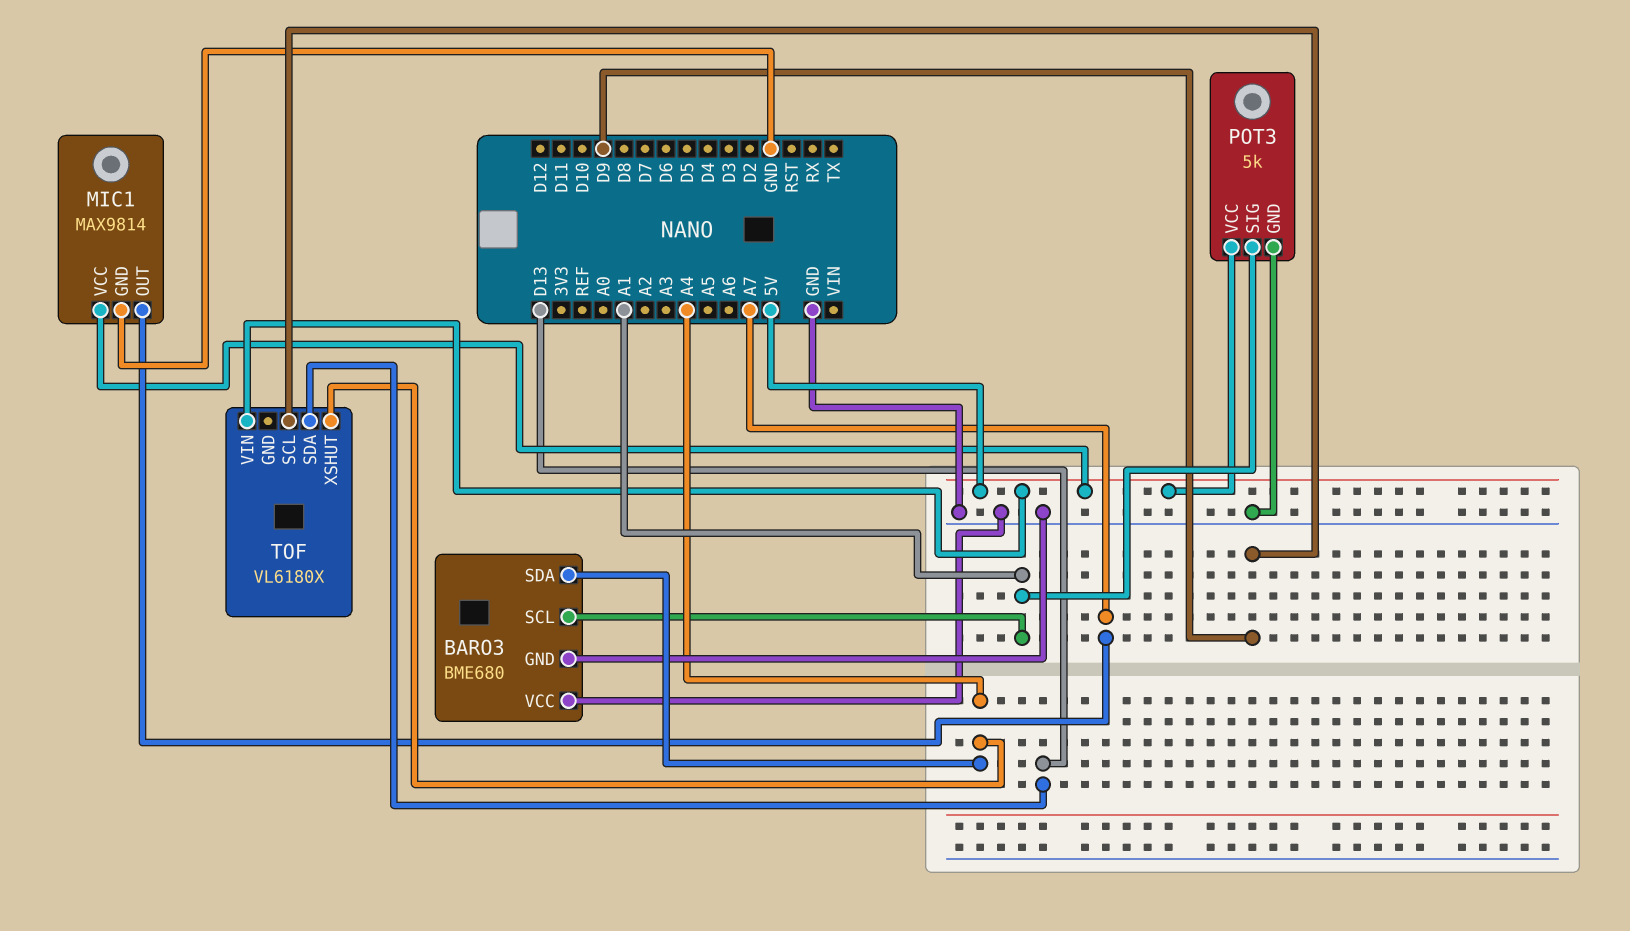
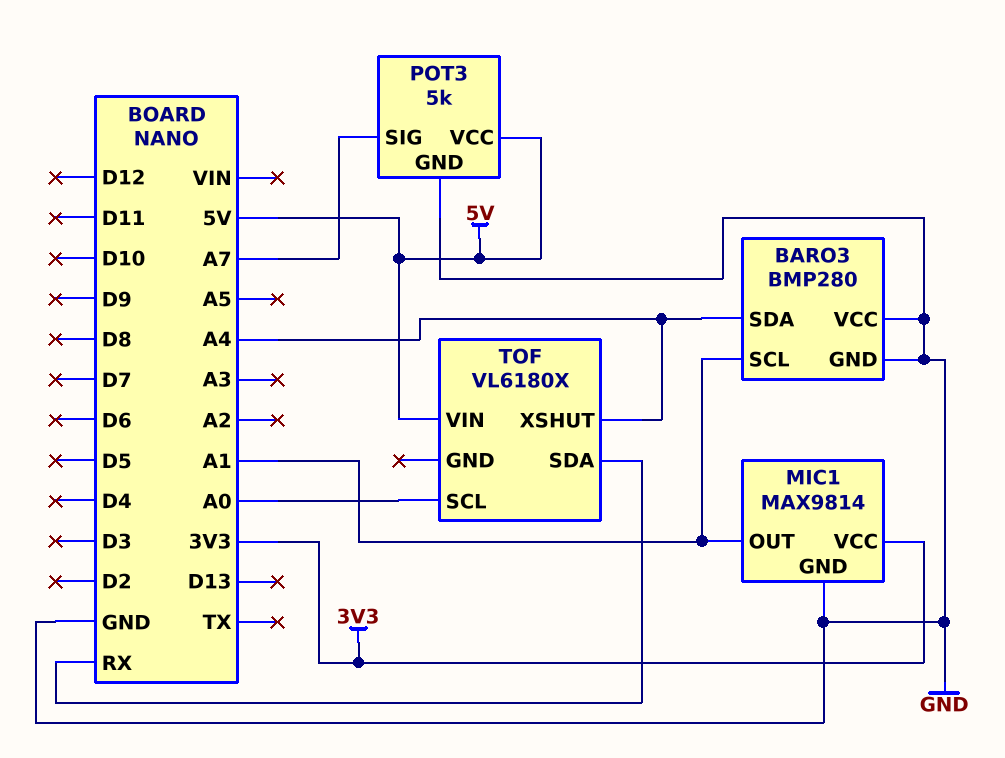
BARO3: BME680 -> BMP280
MIC1 pin OUT: A7 -> A1
MIC1 pin VCC: 5V -> 3V3
POT3 pin SIG: A1 -> A7
TOF pin SCL: D9 -> A0
TOF pin SDA: D13 -> RX

